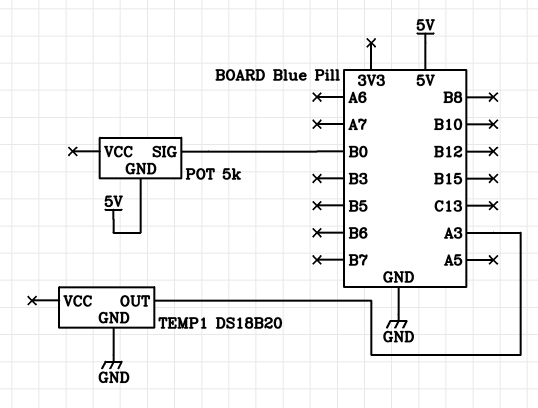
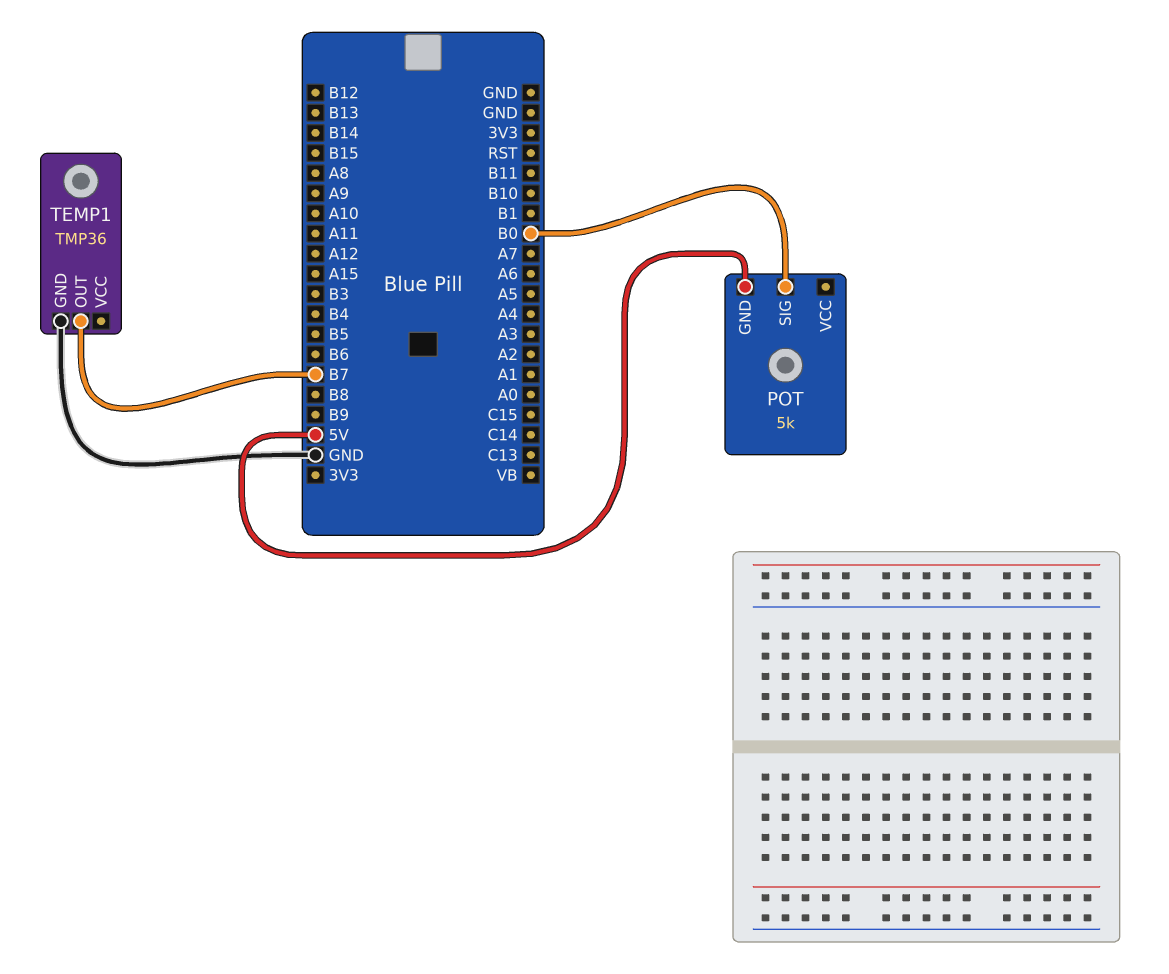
TEMP1: DS18B20 -> TMP36
TEMP1 pin OUT: A3 -> B7

